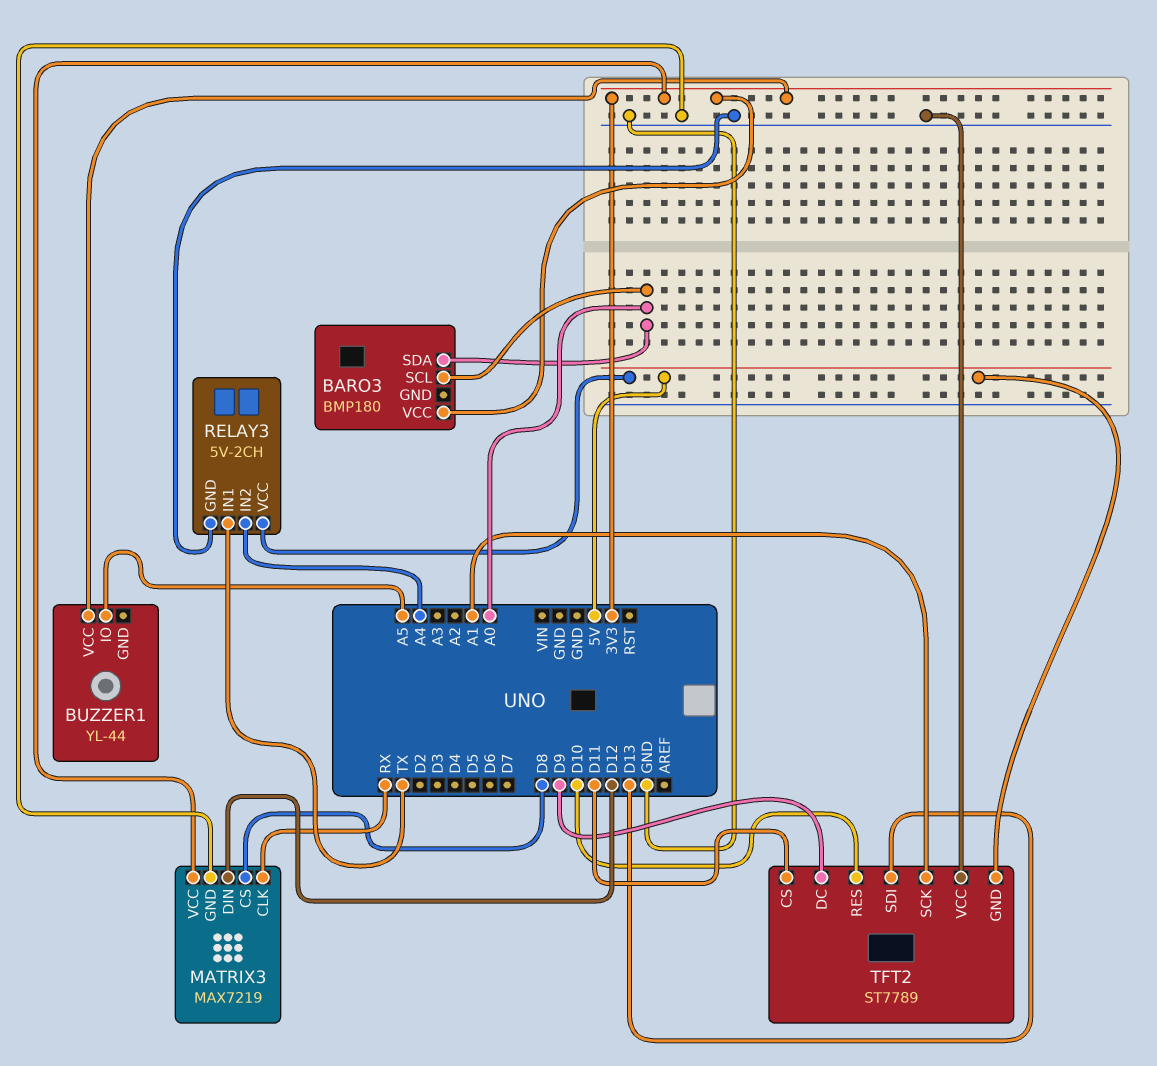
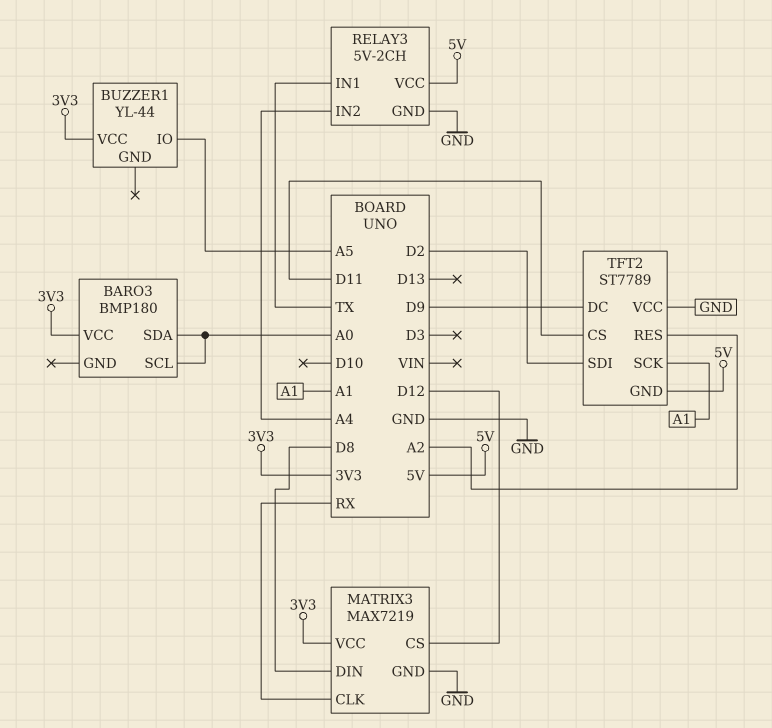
MATRIX3 pin CS: D8 -> D12
MATRIX3 pin DIN: D12 -> D8
TFT2 pin RES: D10 -> A2
TFT2 pin SDI: D13 -> D2

